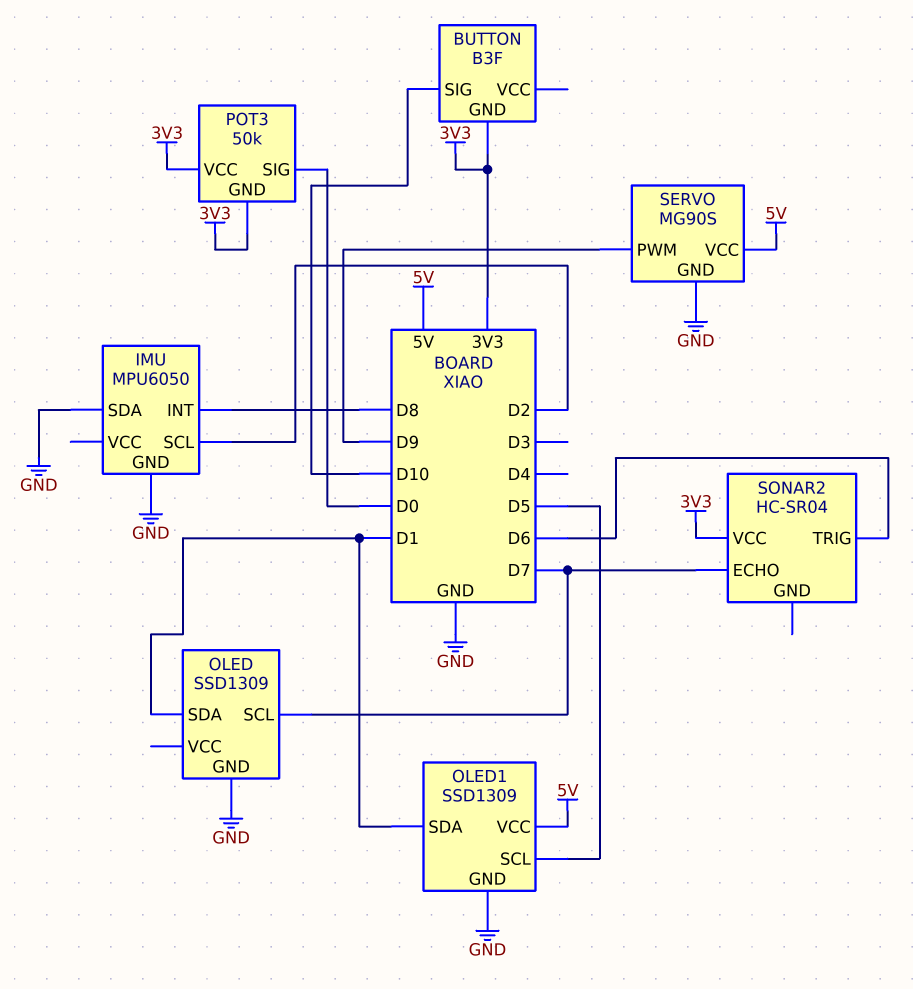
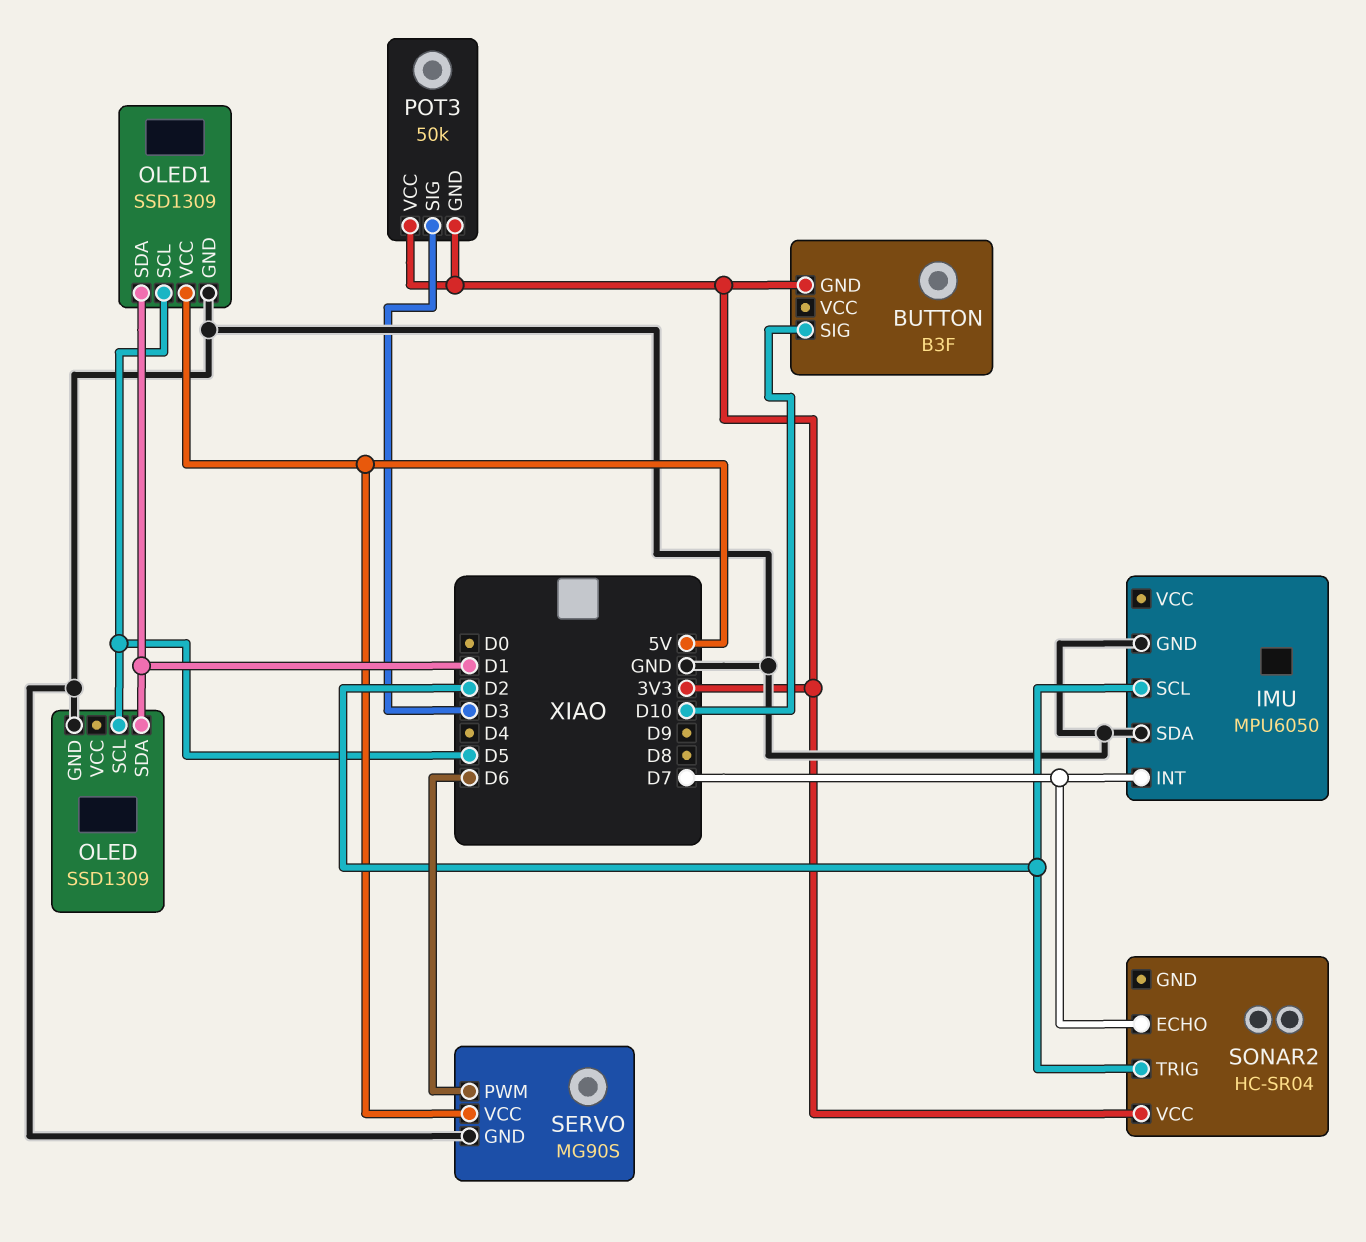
IMU pin INT: D8 -> D7
OLED pin SCL: D7 -> D5
POT3 pin SIG: D0 -> D3
SERVO pin PWM: D9 -> D6
SONAR2 pin TRIG: D6 -> D2

